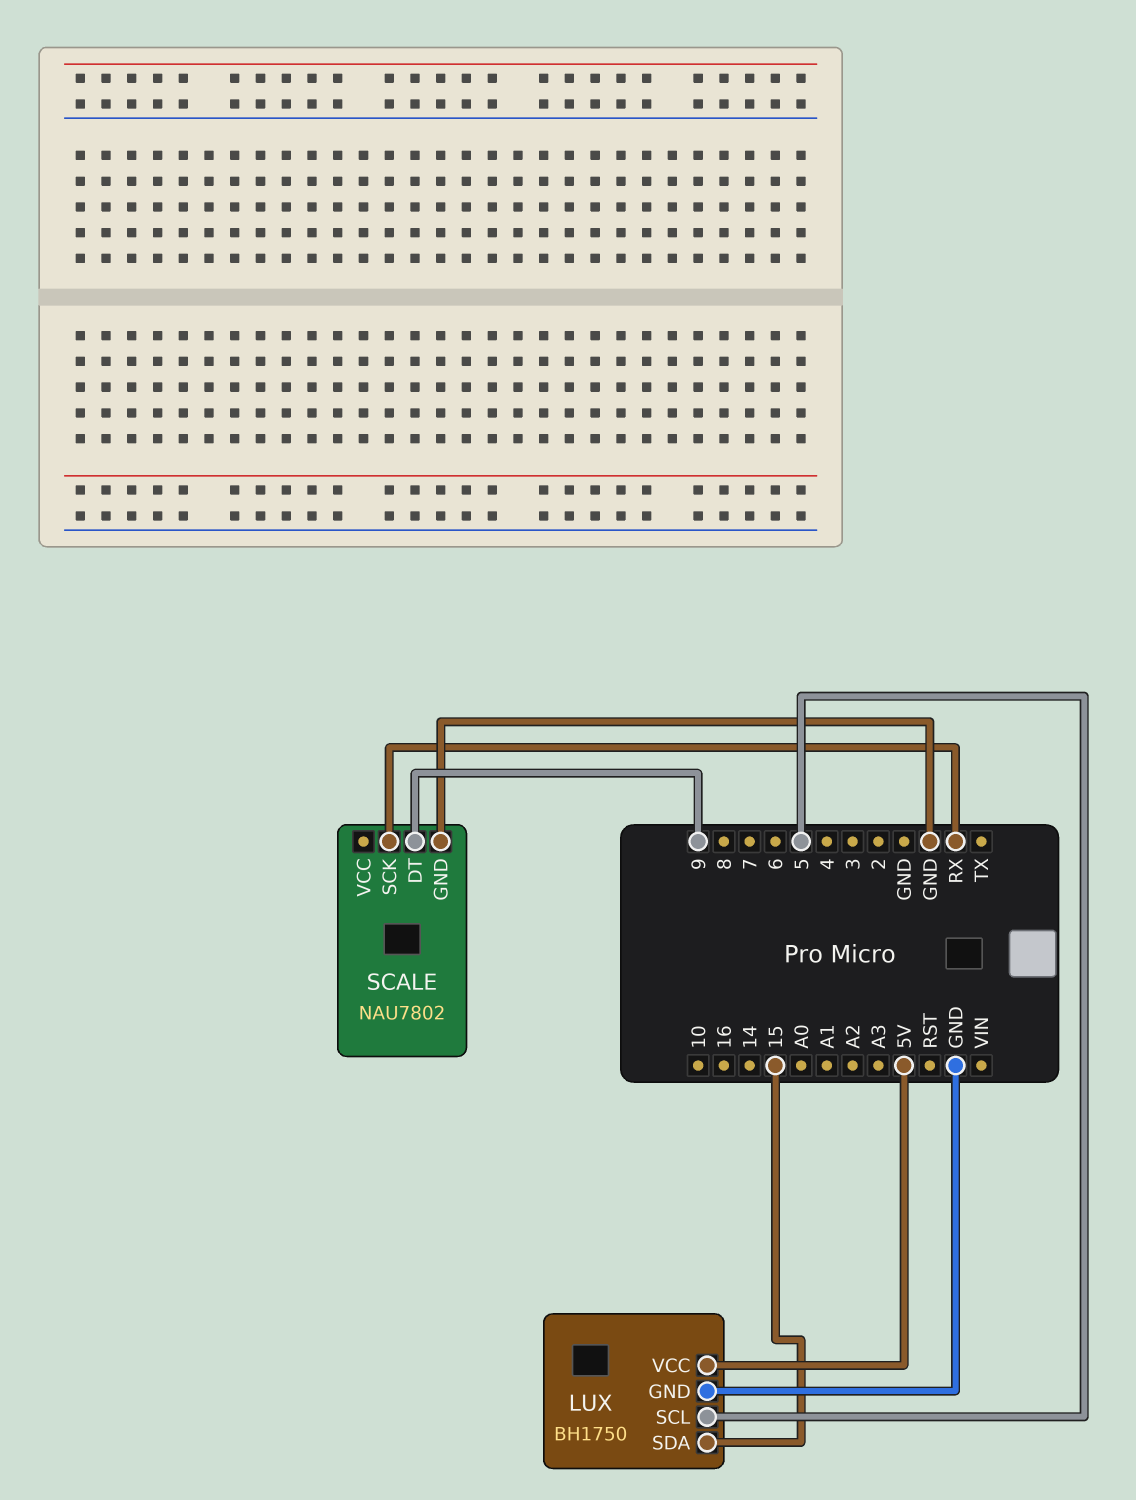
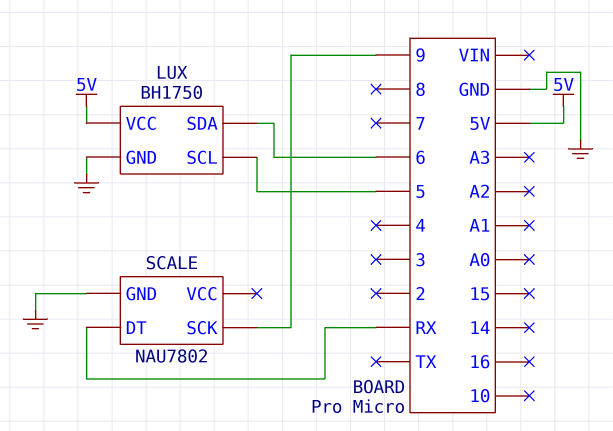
LUX pin SDA: 15 -> 6
SCALE pin DT: 9 -> RX
SCALE pin SCK: RX -> 9

